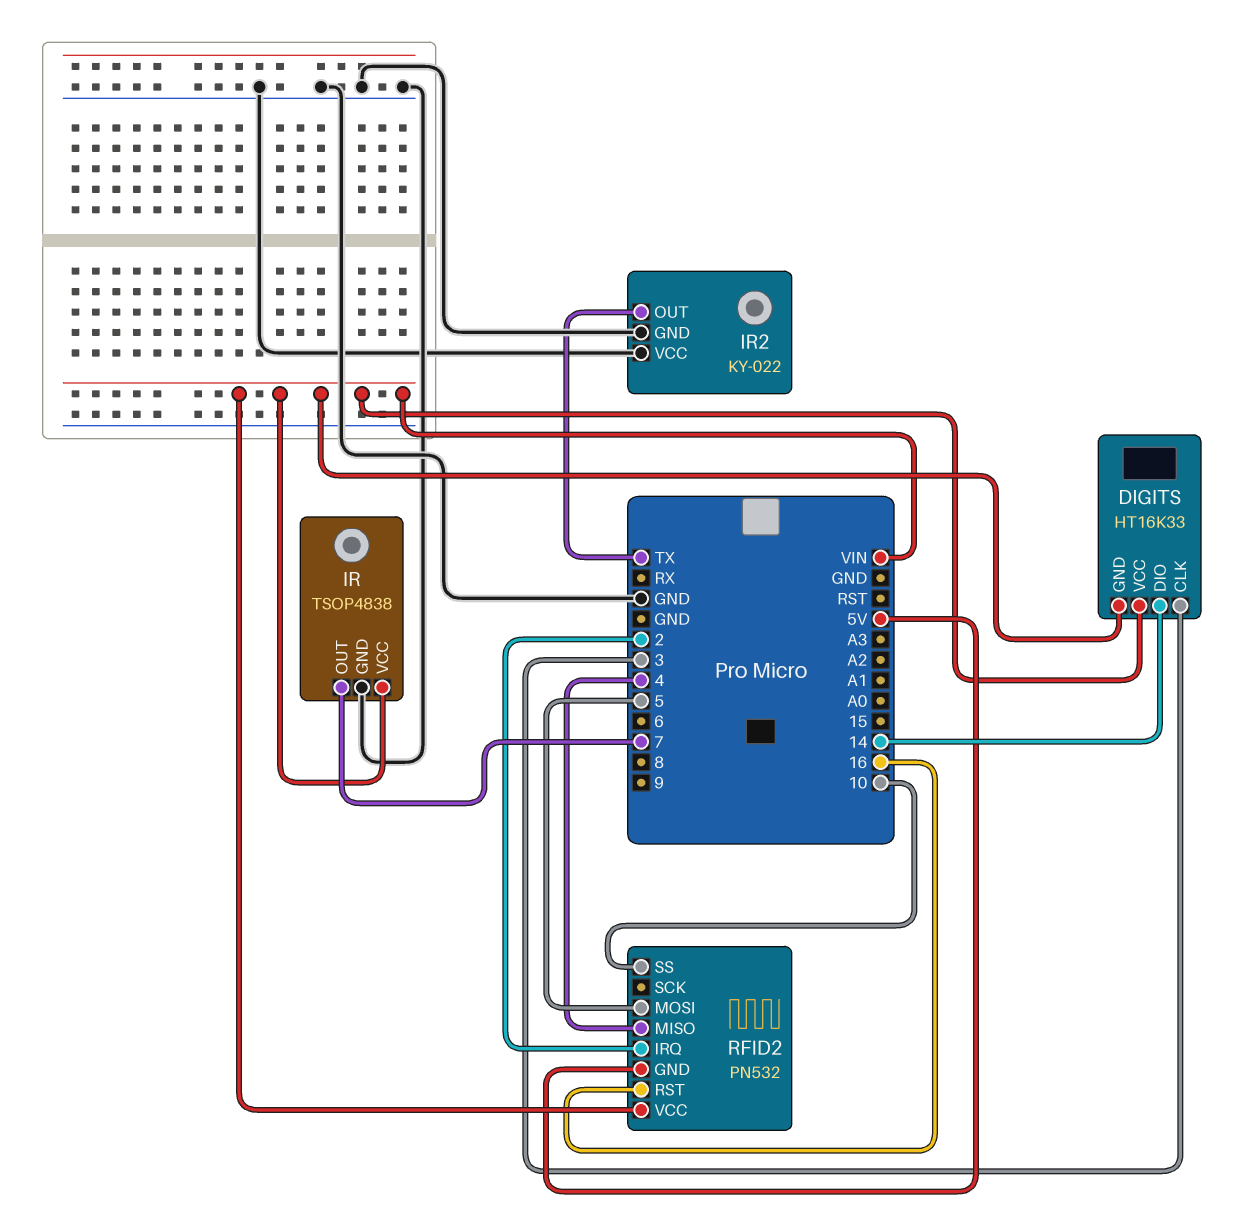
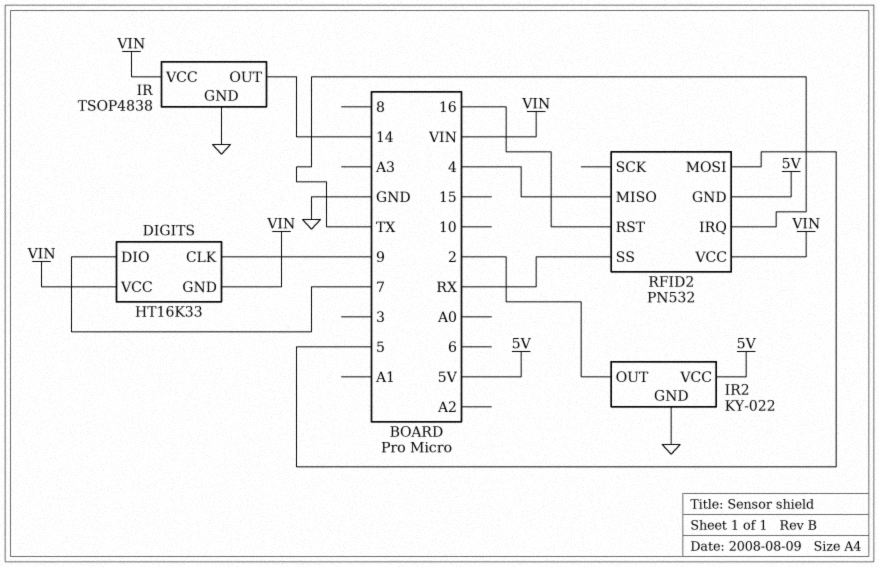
DIGITS pin CLK: 3 -> 9
DIGITS pin DIO: 14 -> 7
IR pin OUT: 7 -> 14
IR2 pin OUT: TX -> 2
IR2 pin VCC: GND -> 5V
RFID2 pin IRQ: 2 -> TX
RFID2 pin SS: 10 -> RX

